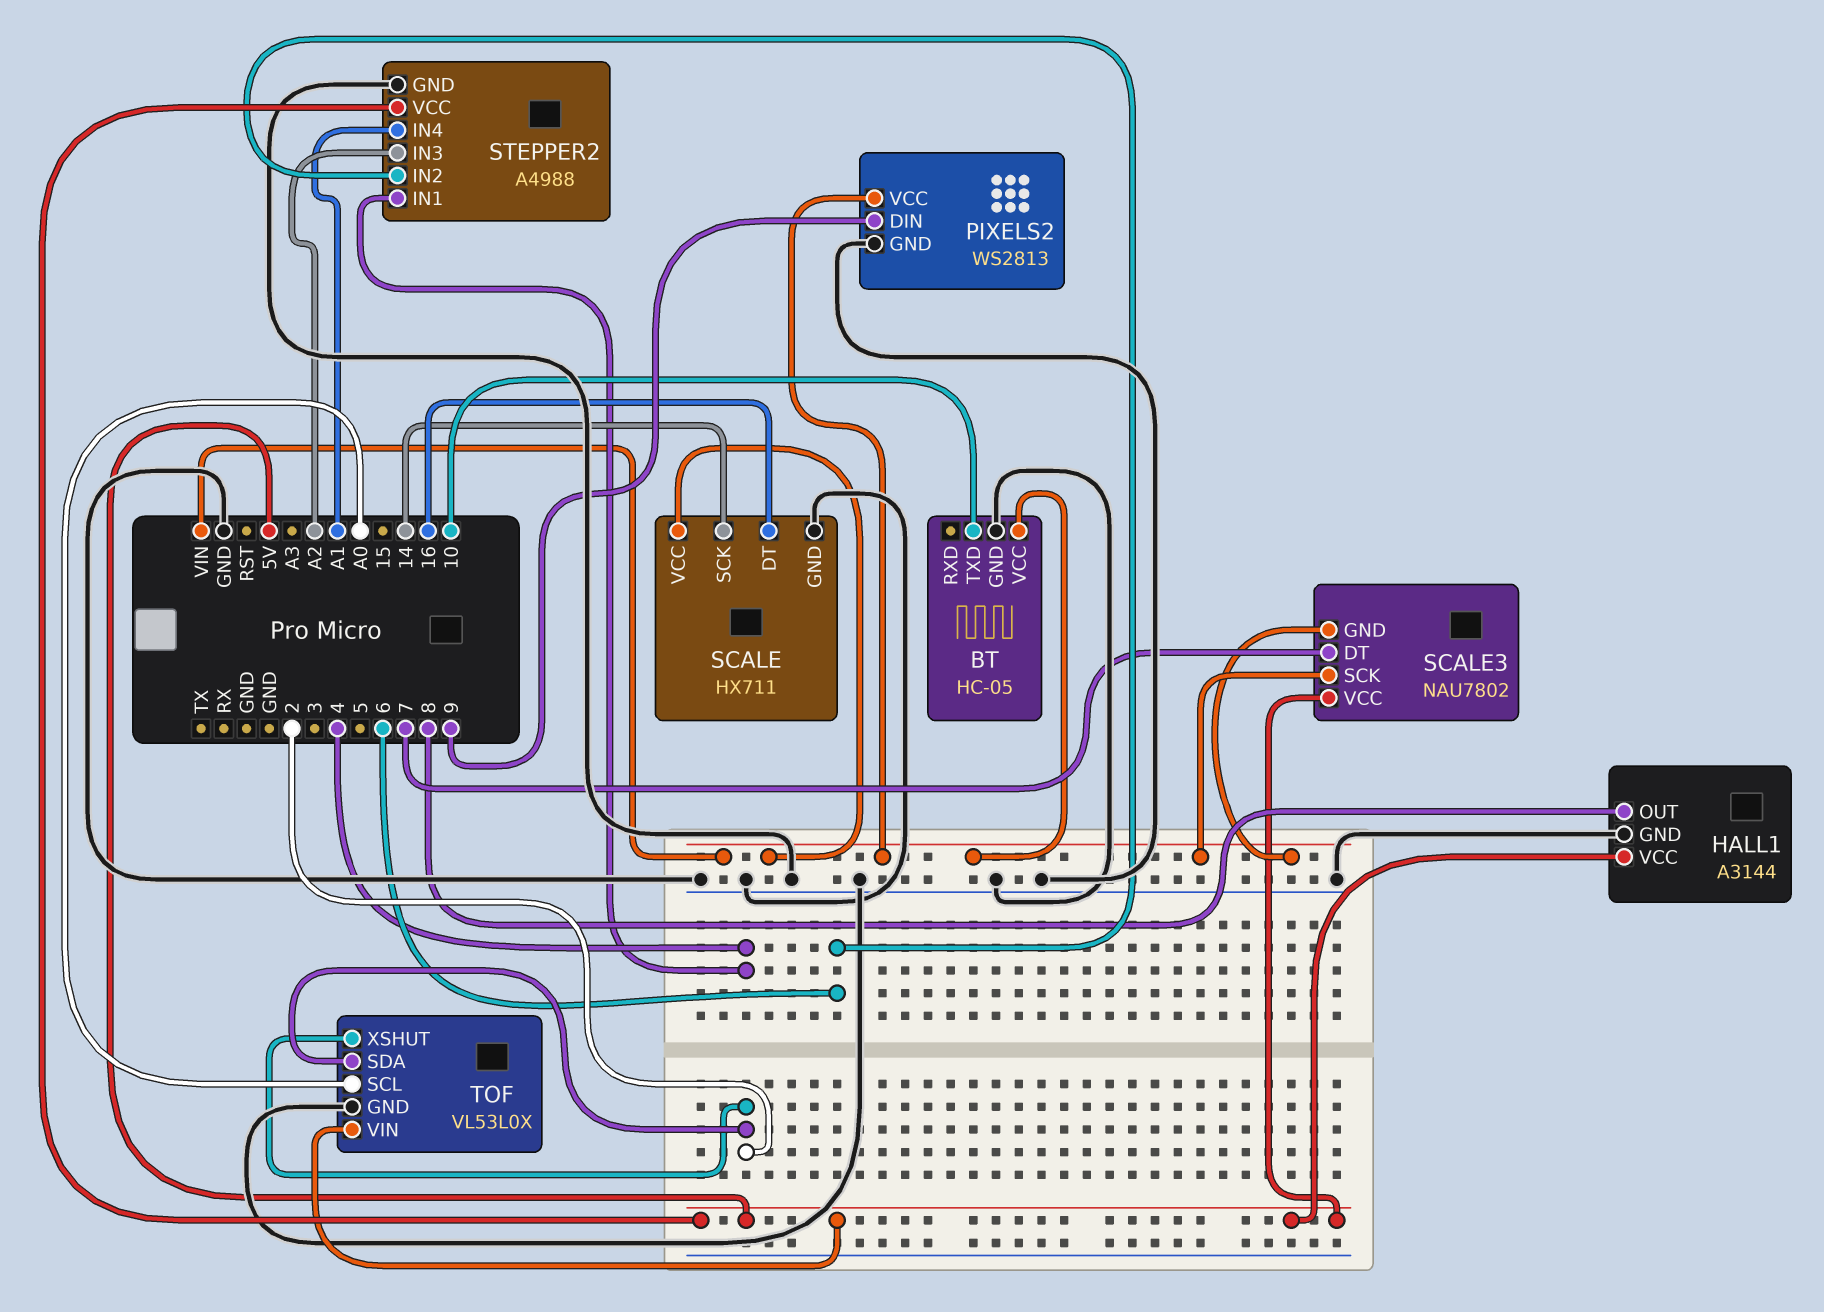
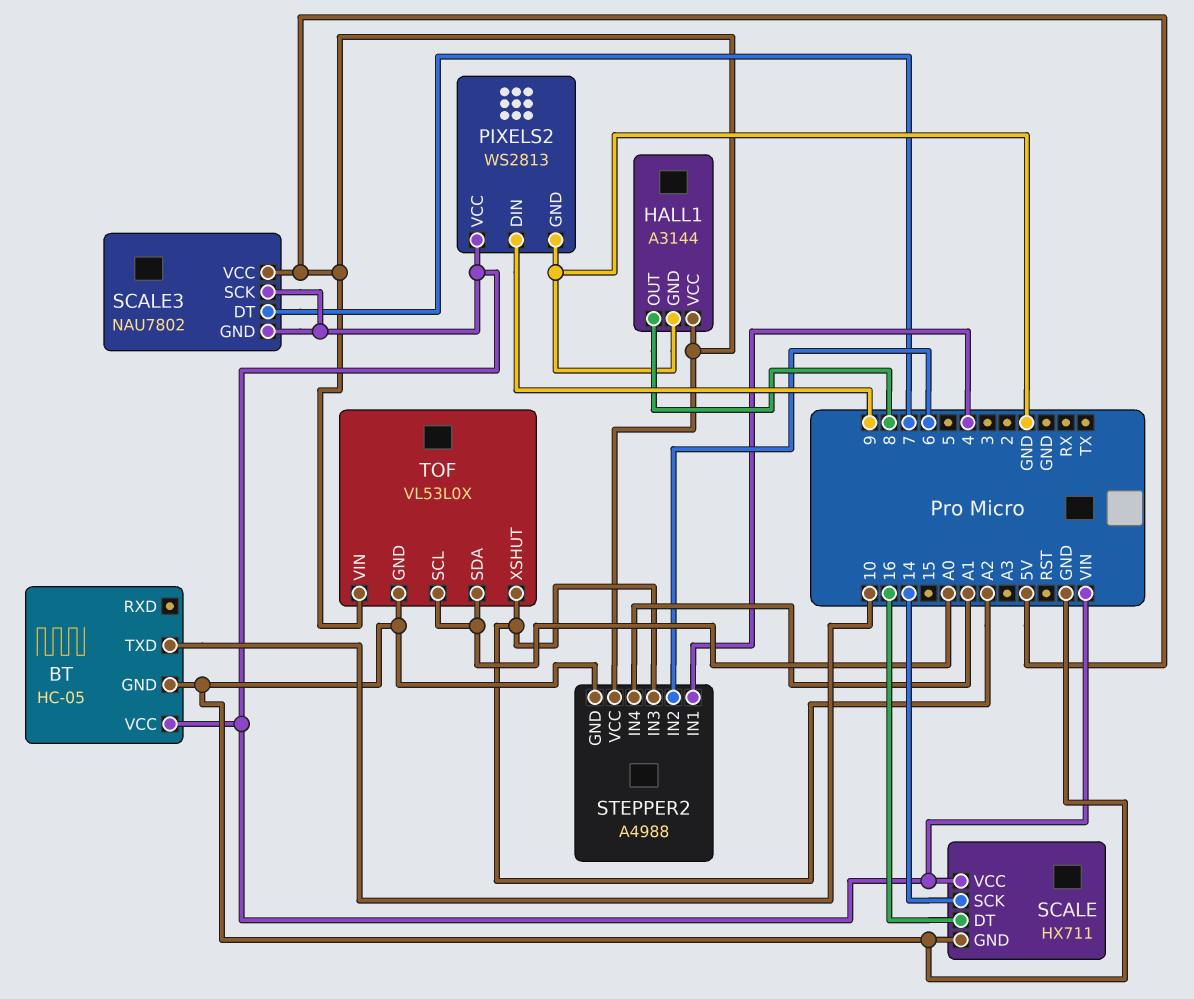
TOF pin SDA: 2 -> A0
TOF pin XSHUT: 2 -> A2

